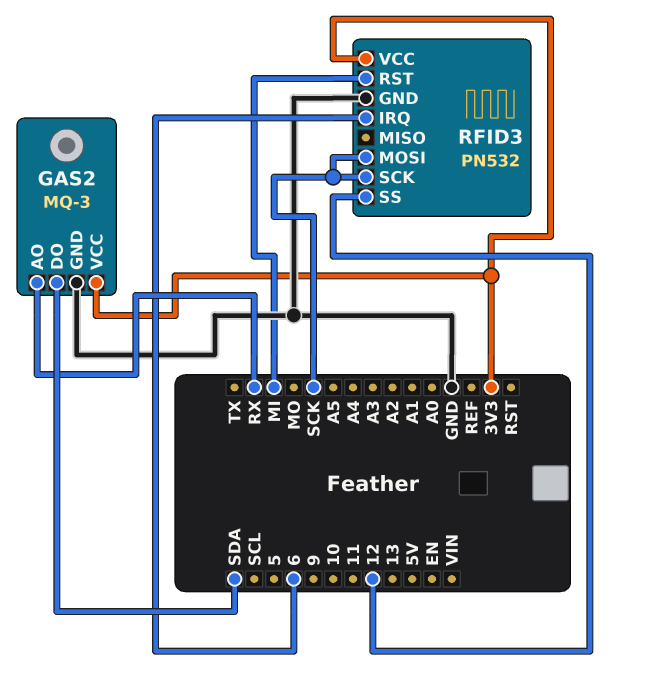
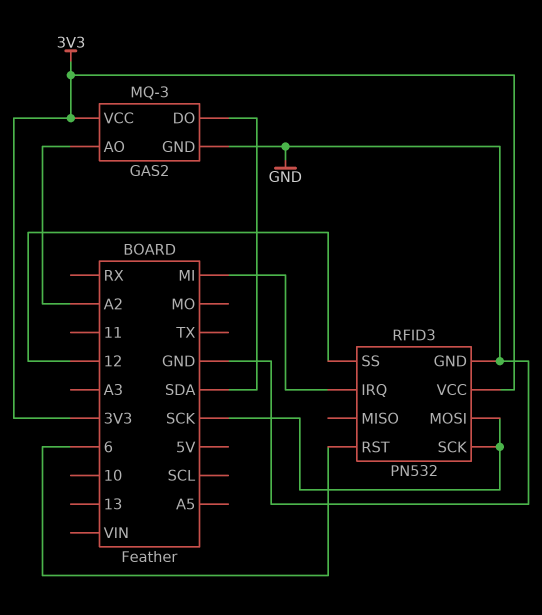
GAS2 pin AO: RX -> A2
RFID3 pin IRQ: 6 -> MI
RFID3 pin RST: MI -> 6

